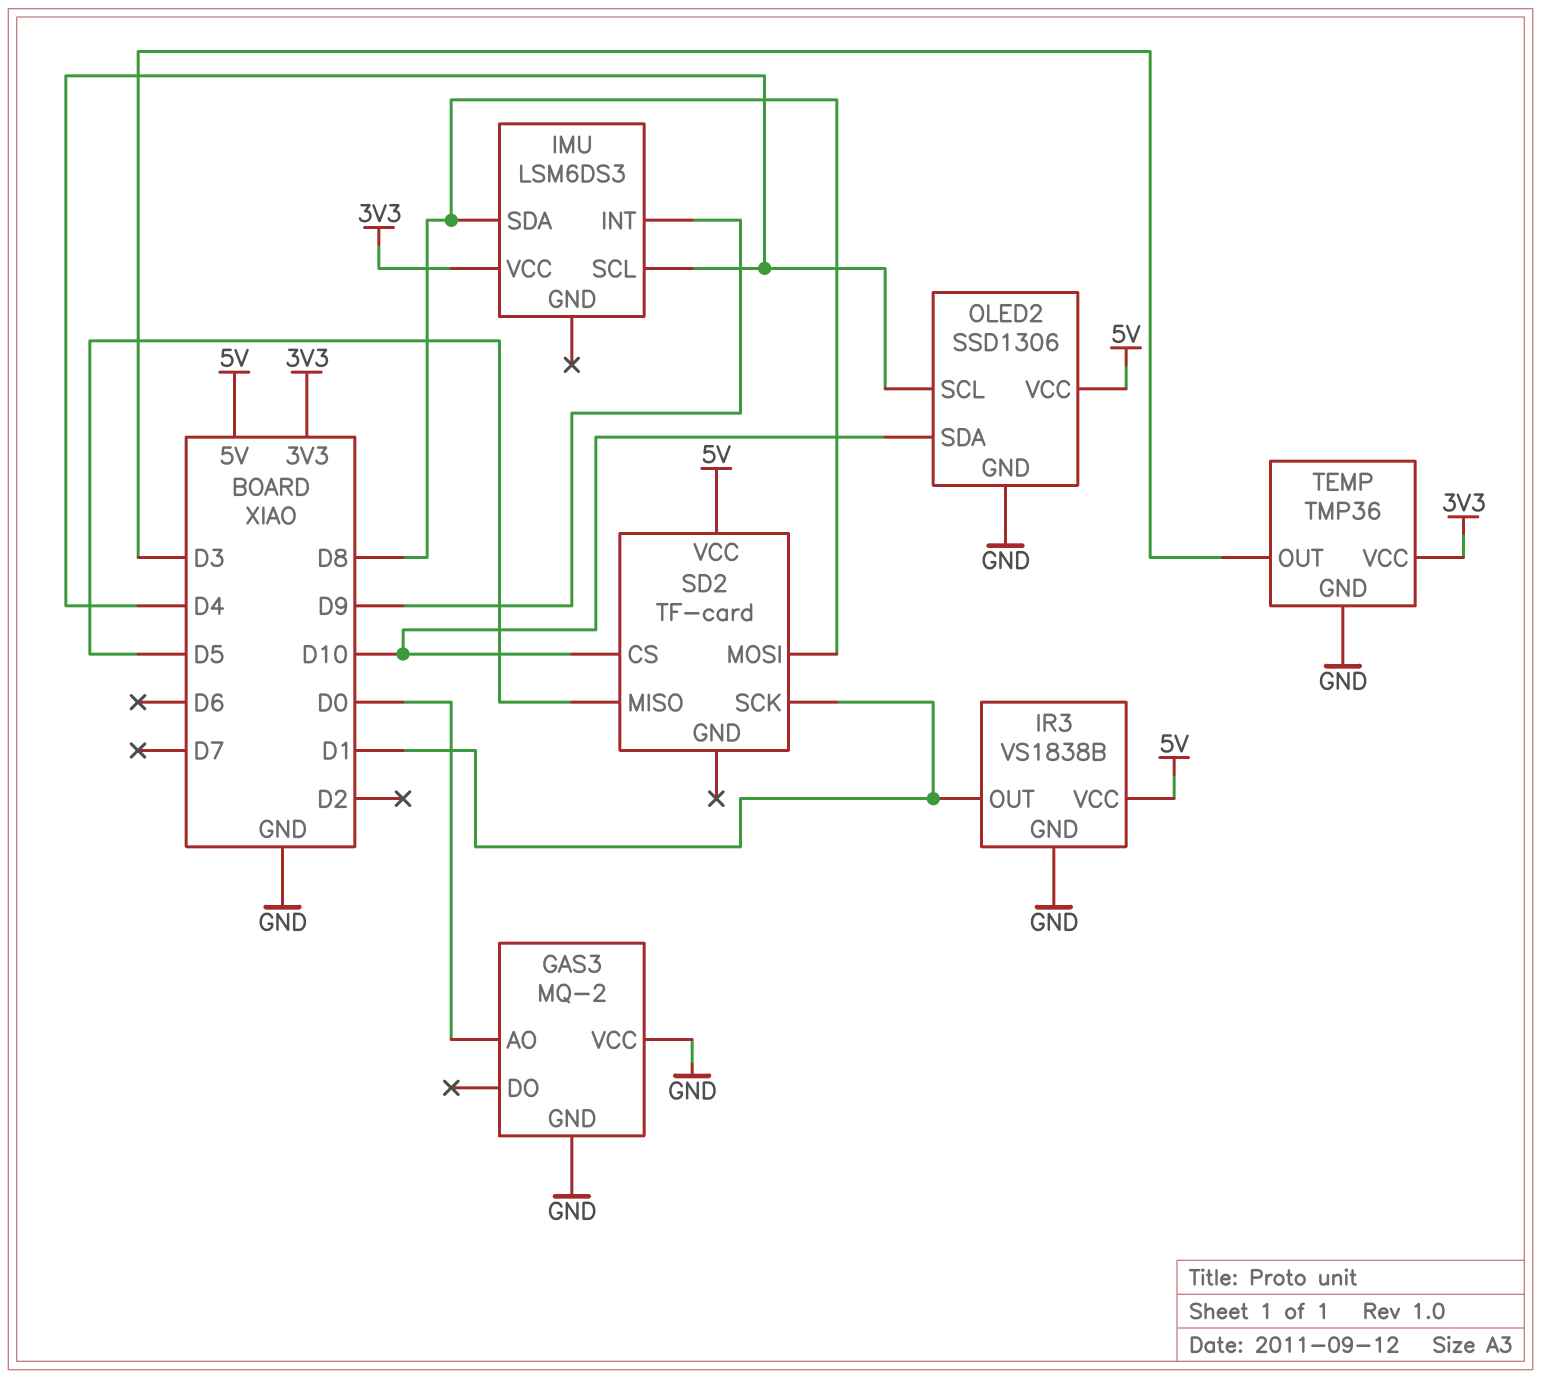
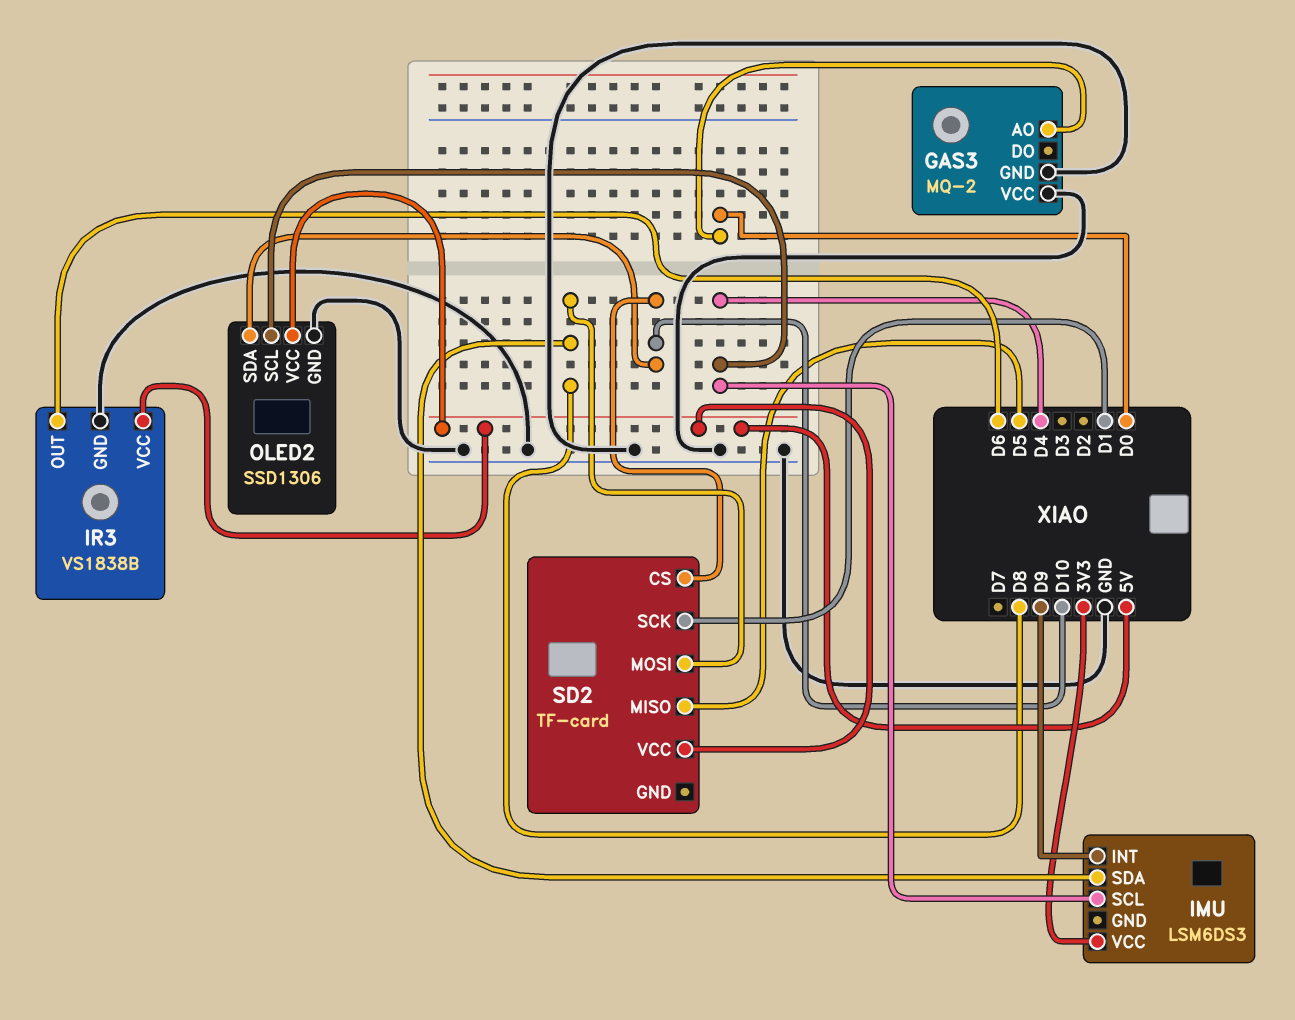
IR3 pin OUT: D1 -> D6
TEMP: TMP36 -> none
TEMP pin GND: GND -> none
TEMP pin OUT: D3 -> none
TEMP pin VCC: 3V3 -> none

